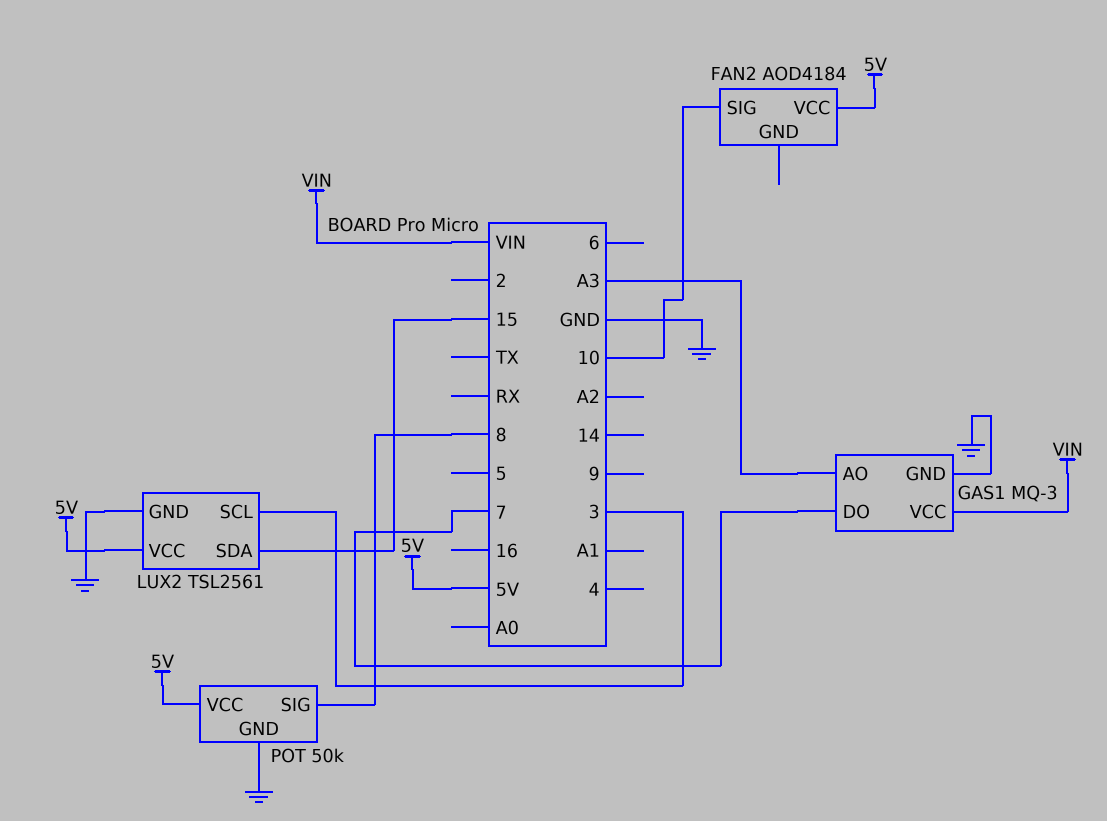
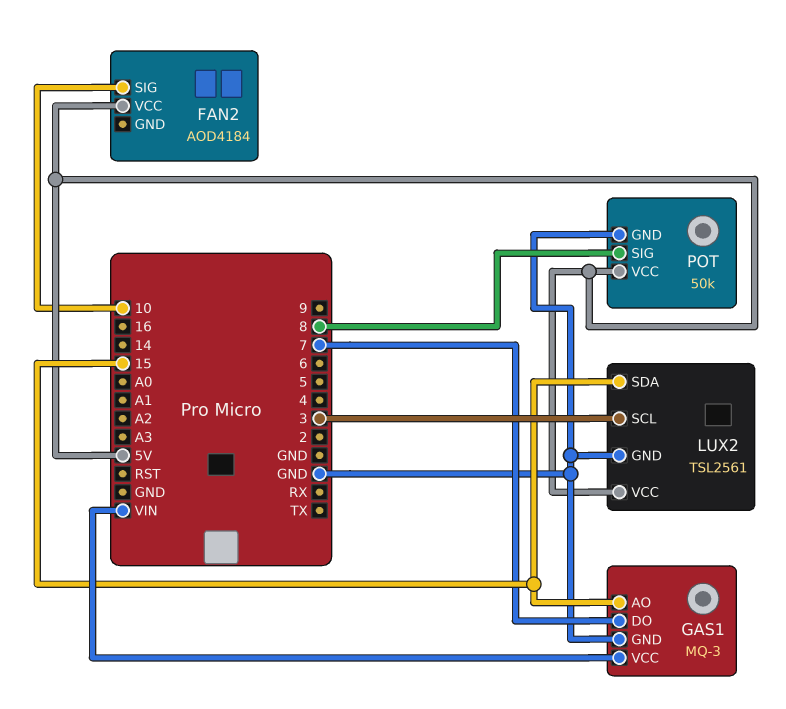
GAS1 pin AO: A3 -> 15

